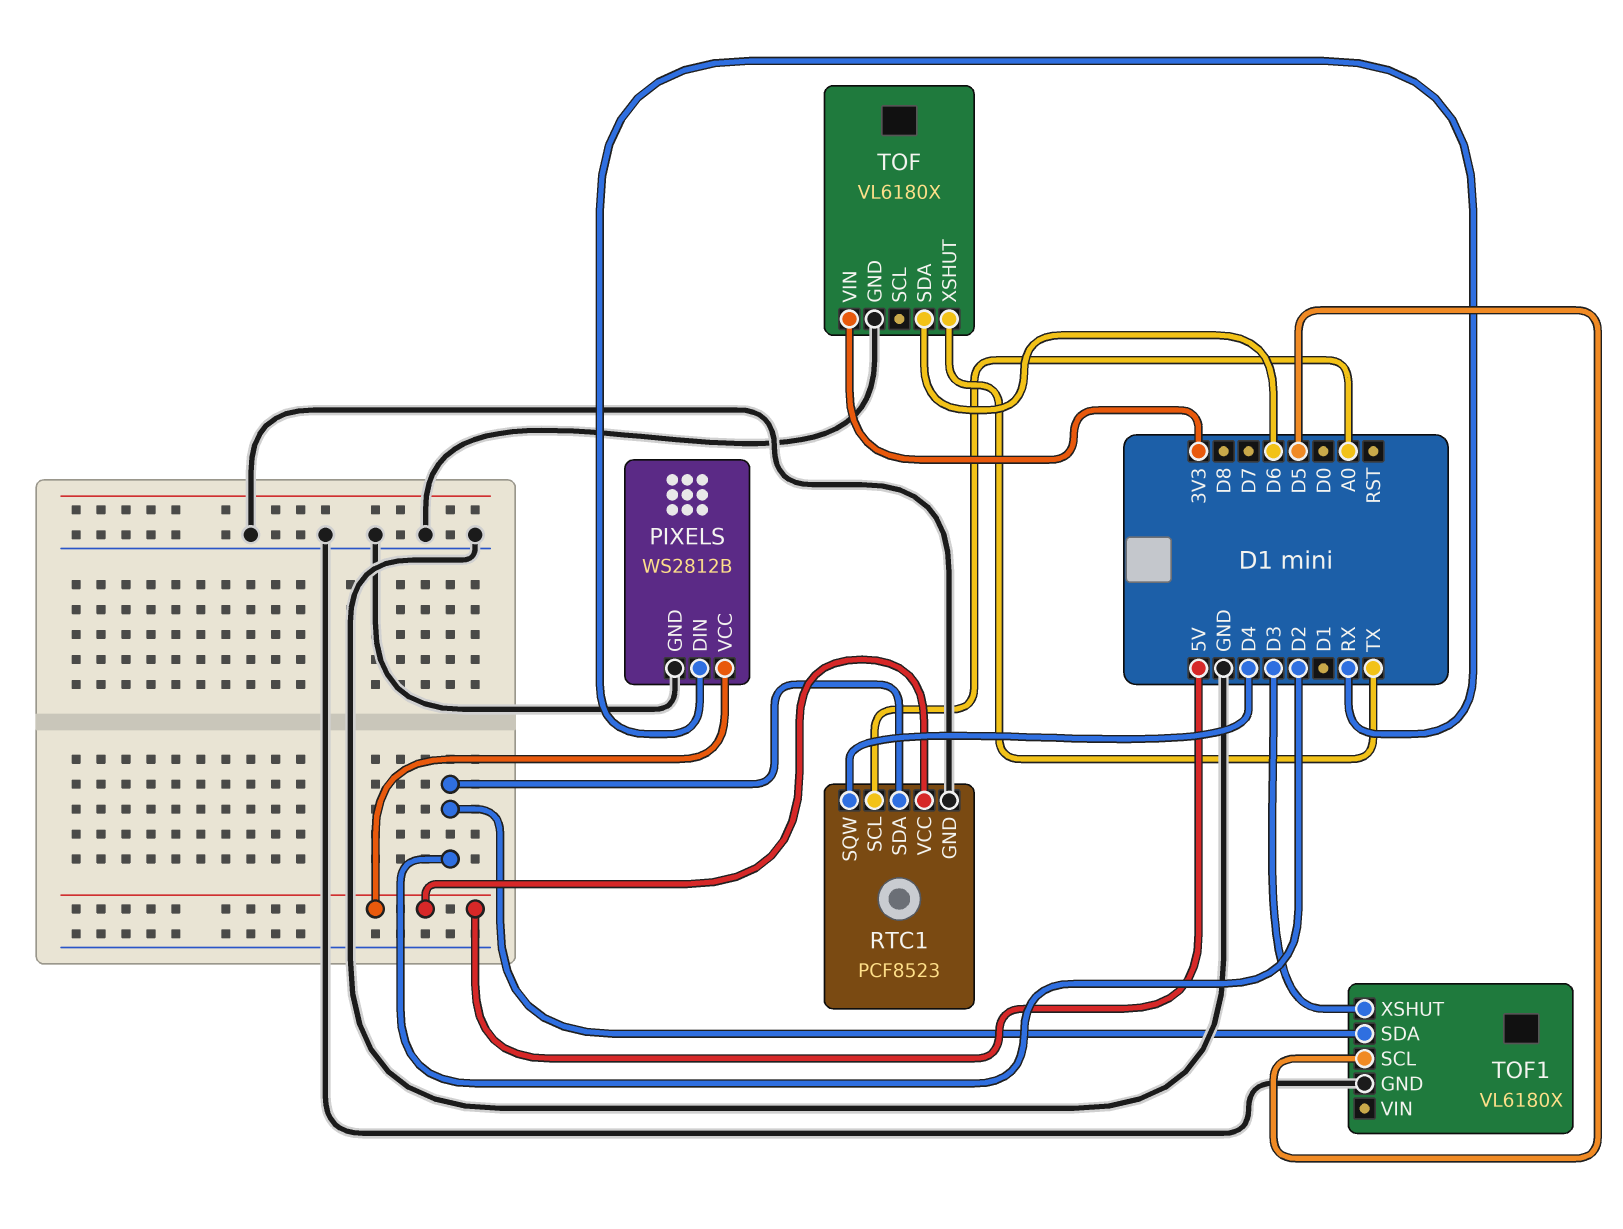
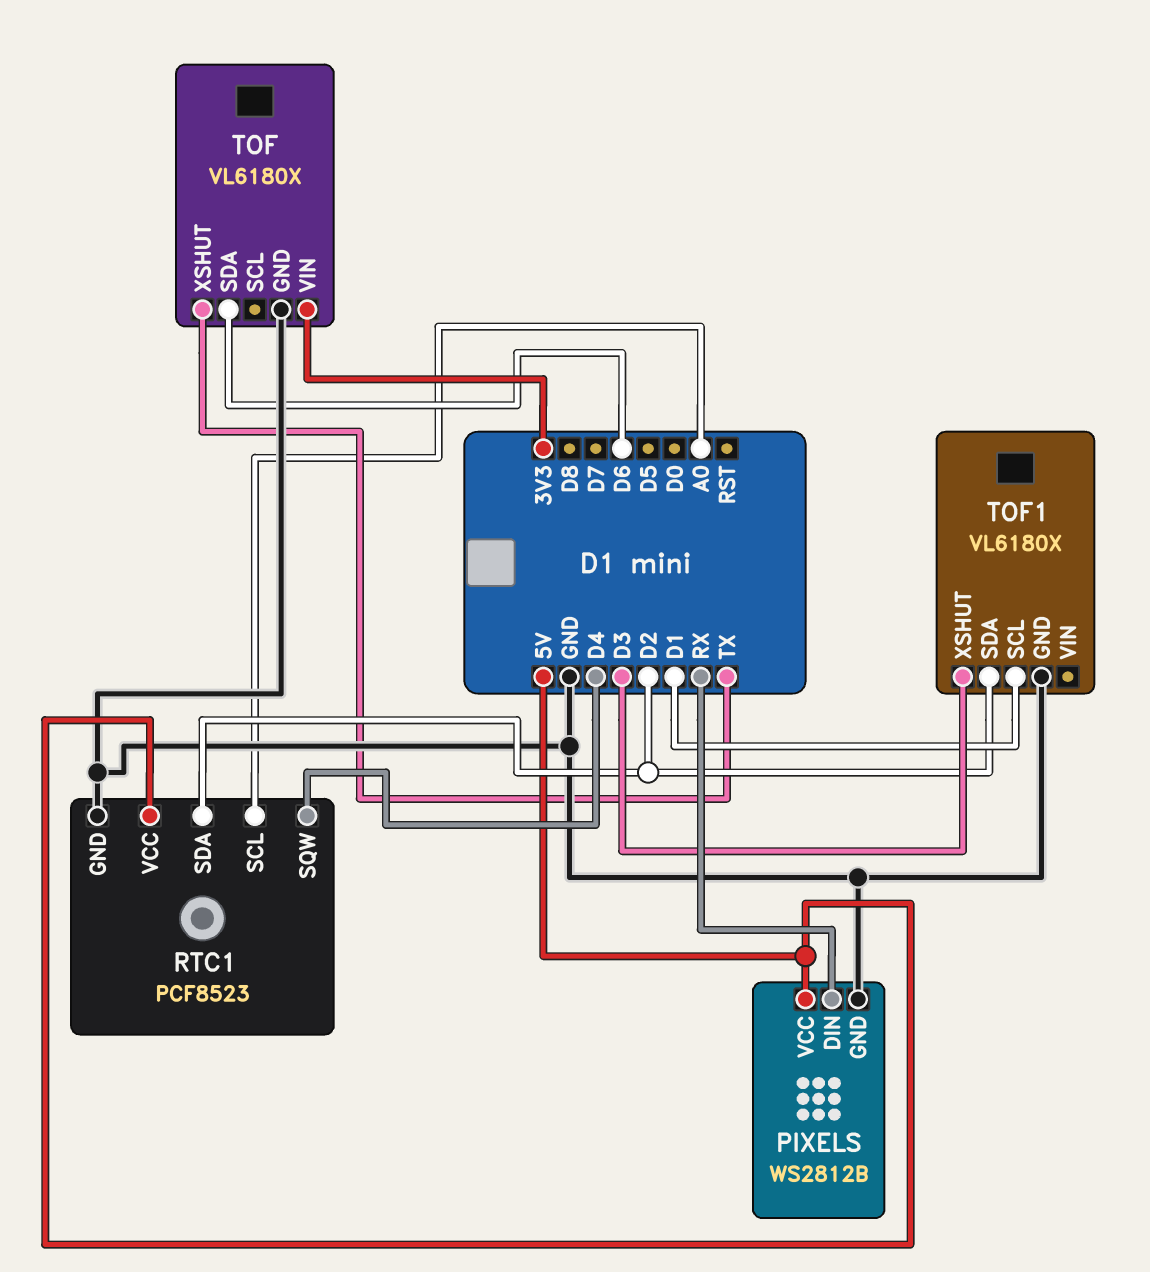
TOF1 pin SCL: D5 -> D1

